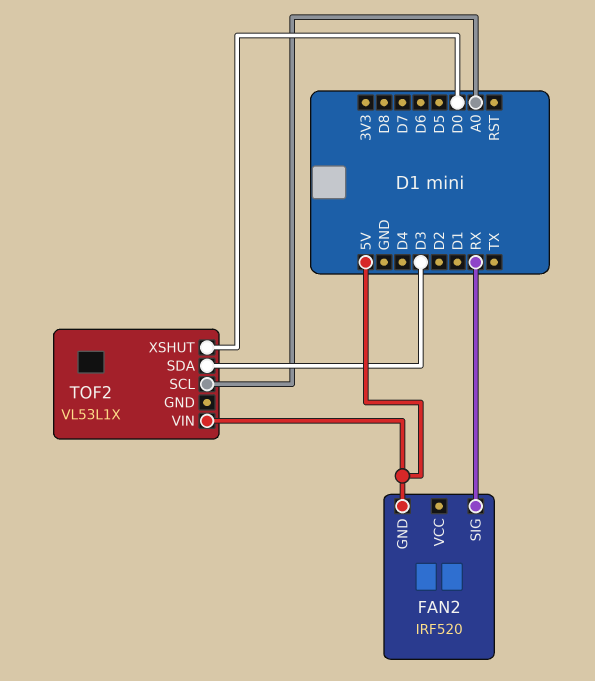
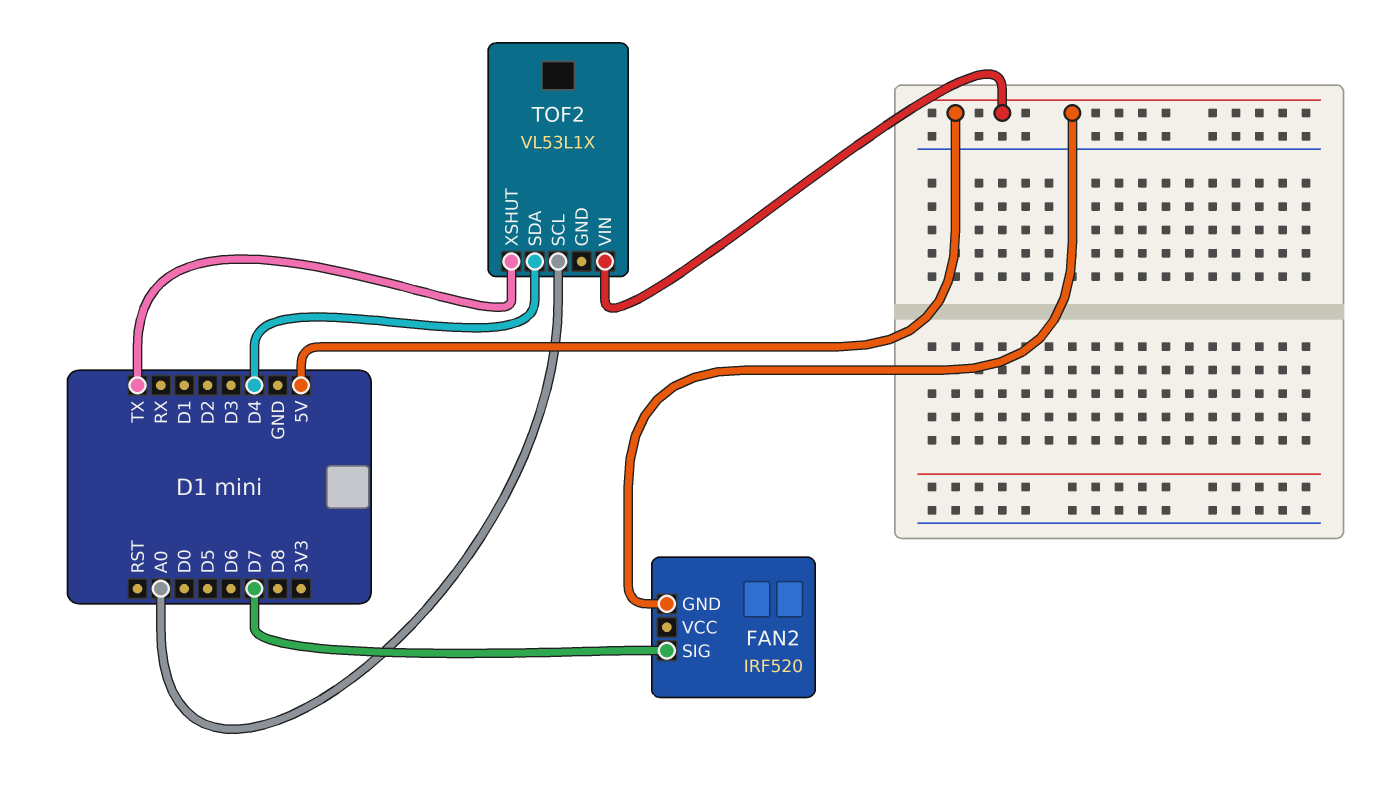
FAN2 pin SIG: RX -> D7
TOF2 pin SDA: D3 -> D4
TOF2 pin XSHUT: D0 -> TX

